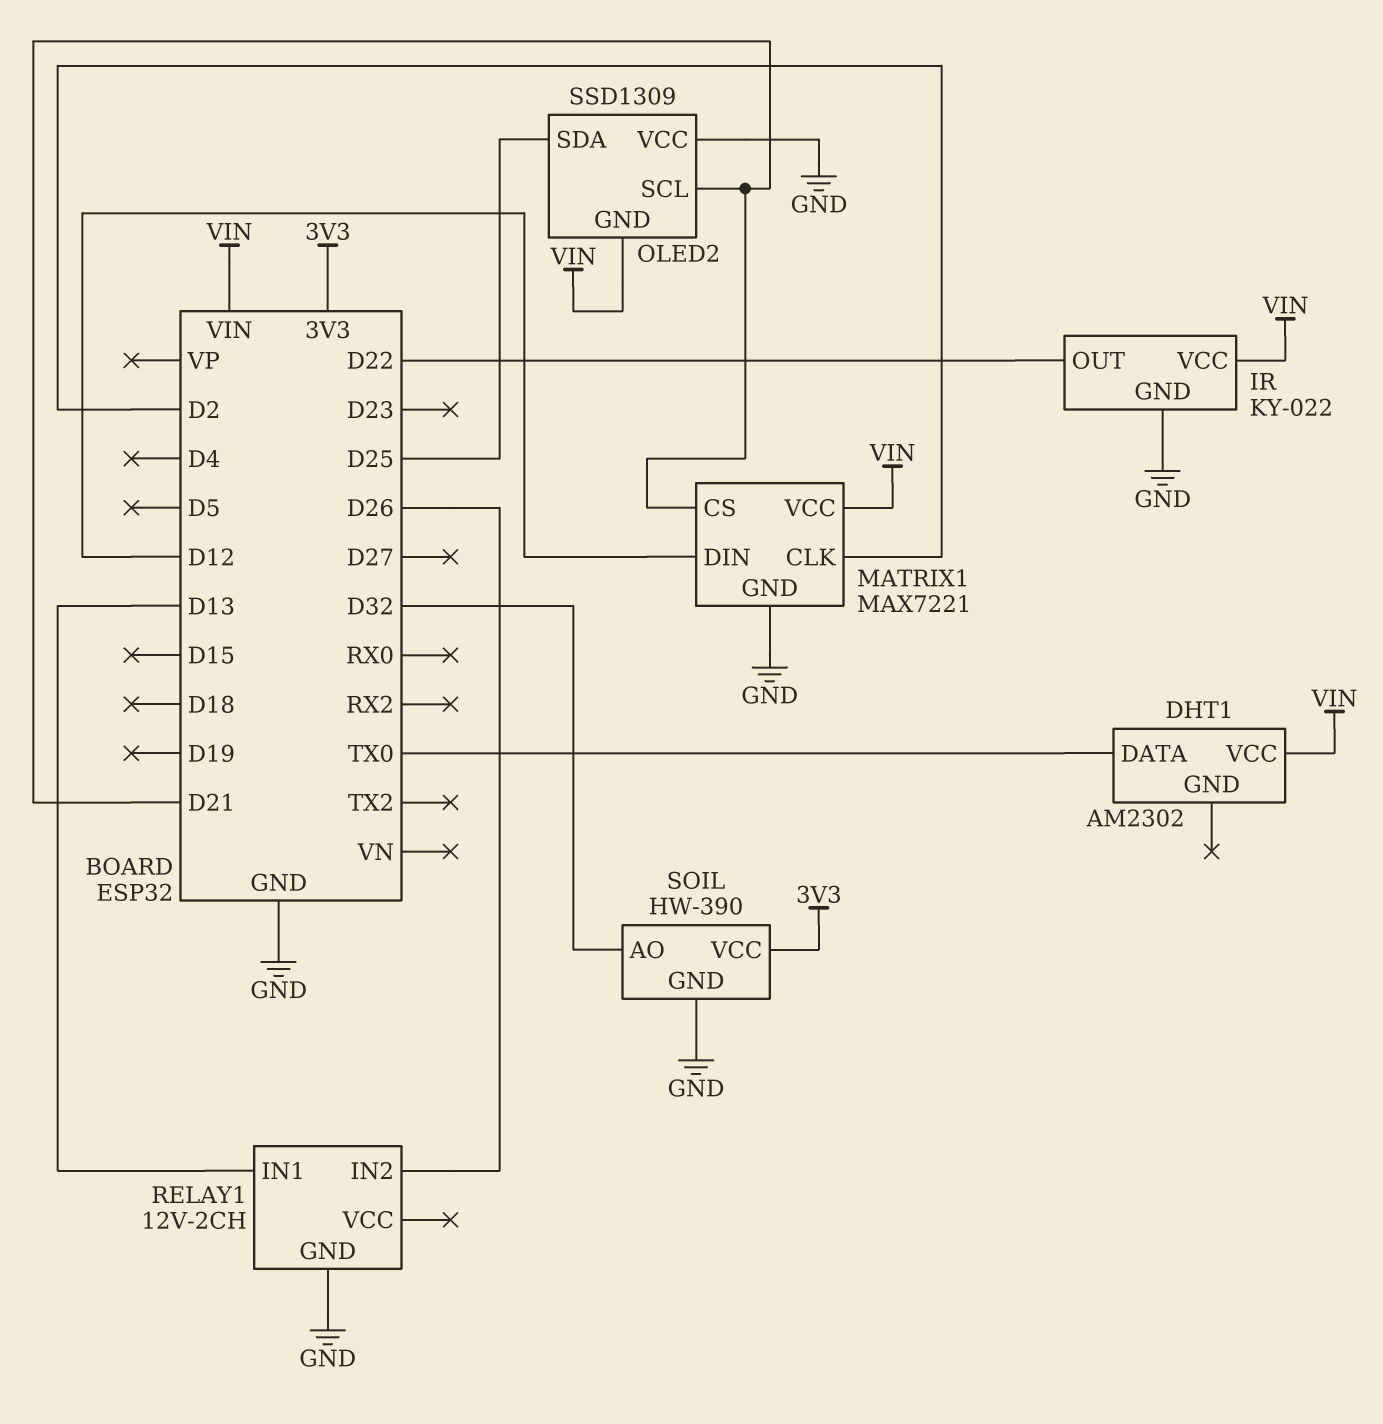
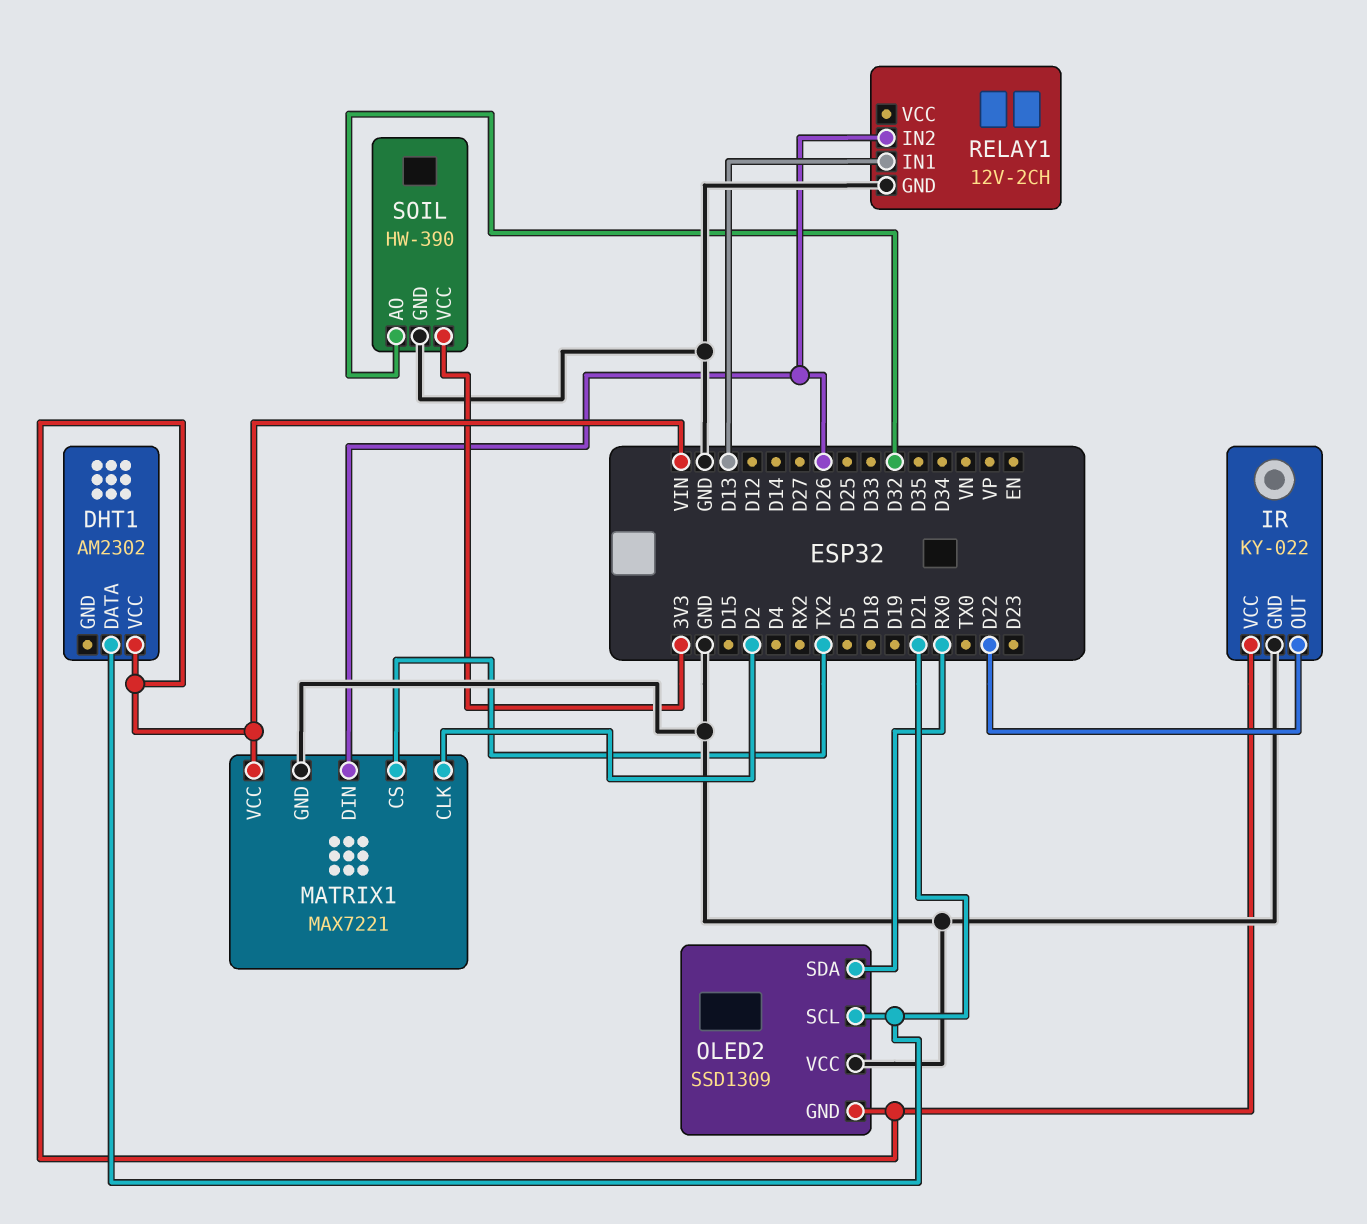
DHT1 pin DATA: TX0 -> D21
MATRIX1 pin CS: D21 -> TX2
MATRIX1 pin DIN: D12 -> D26
OLED2 pin SDA: D25 -> RX0

